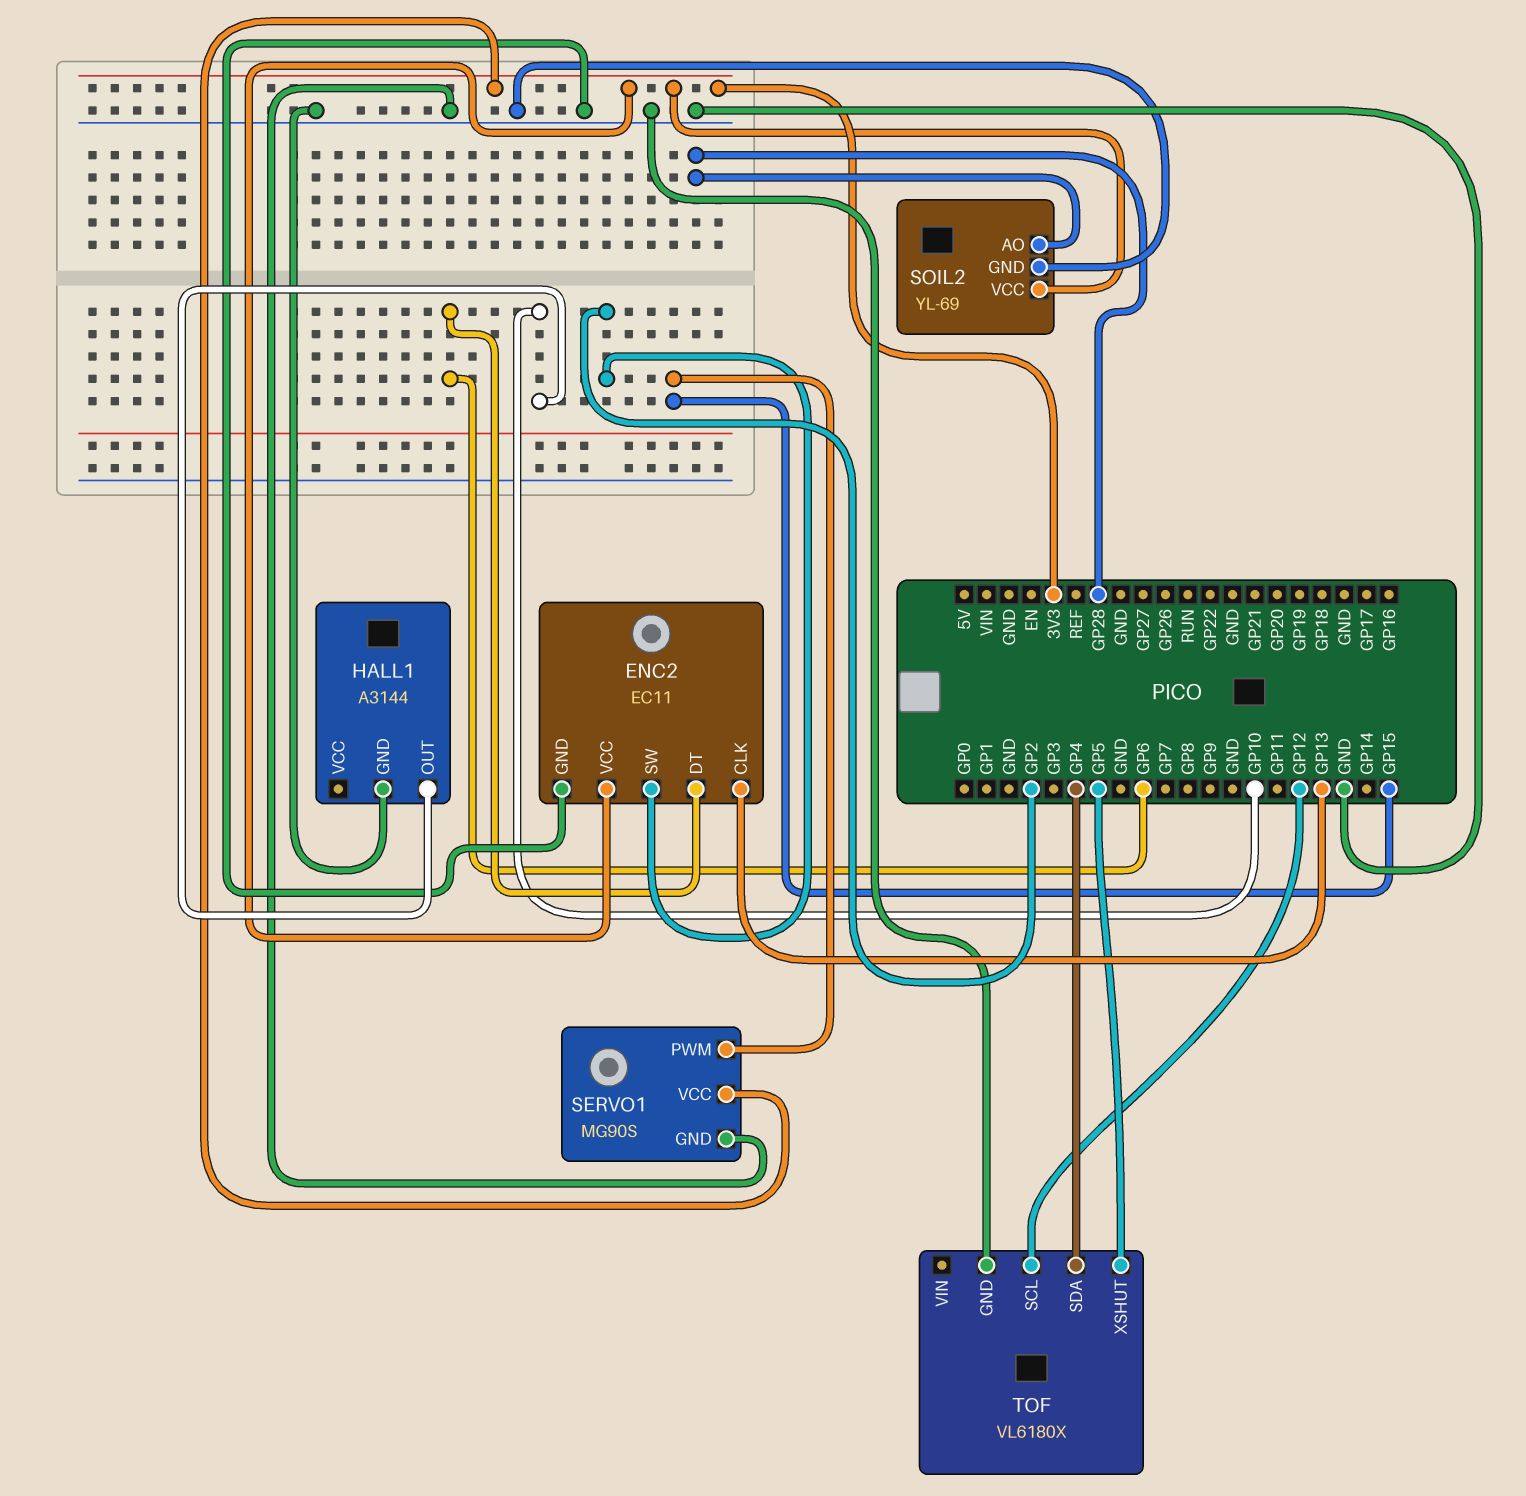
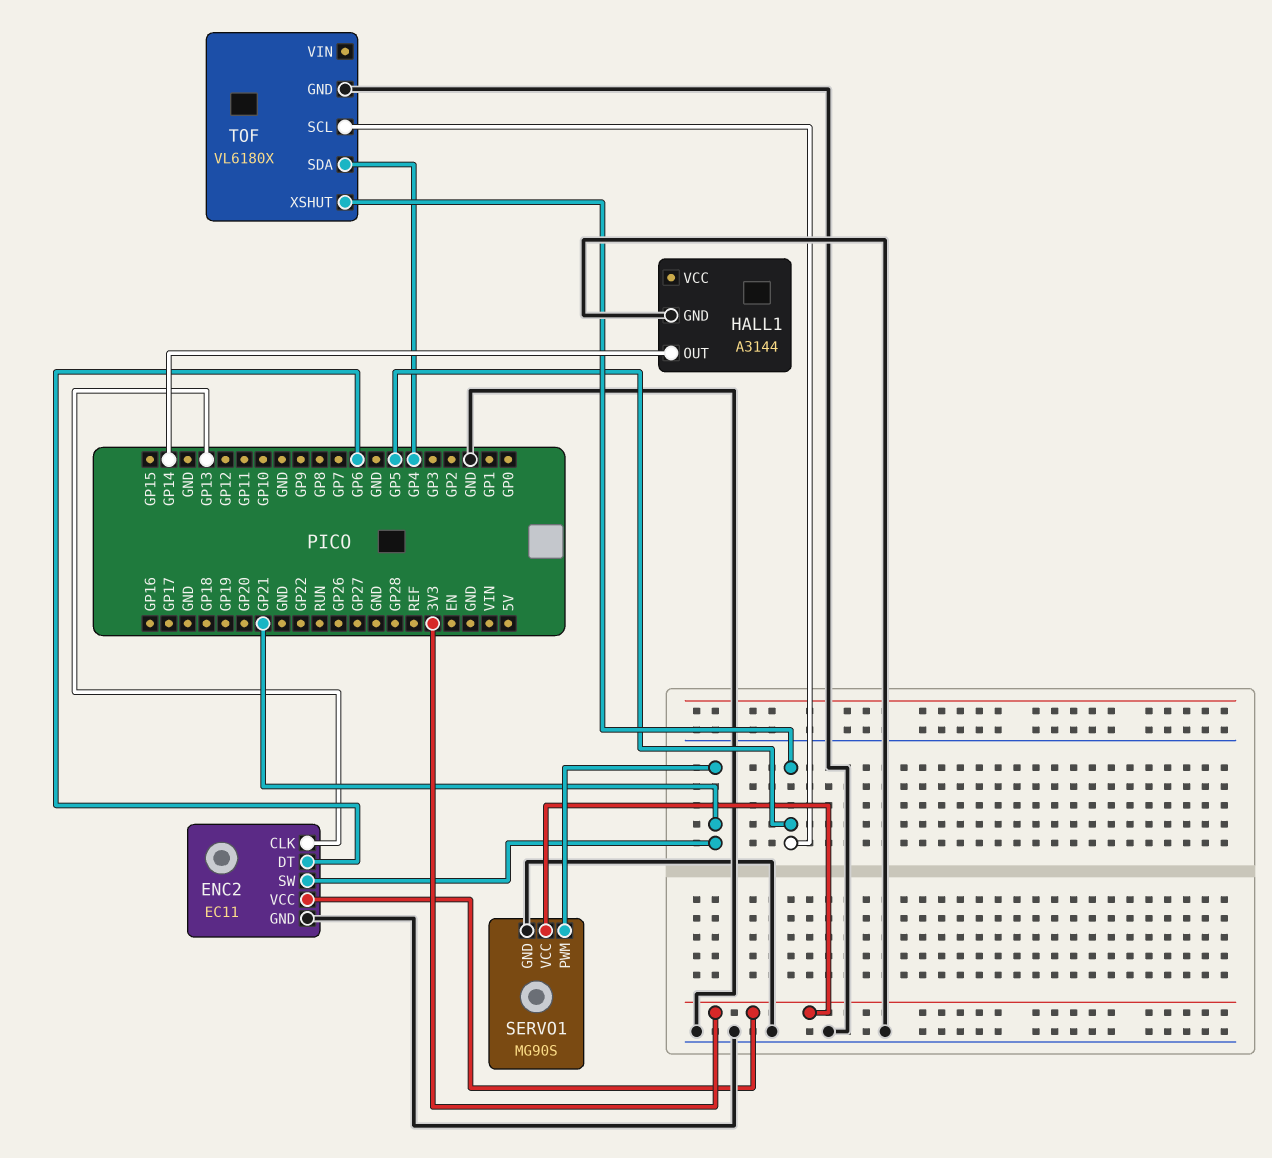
ENC2 pin SW: GP2 -> GP21
HALL1 pin OUT: GP10 -> GP14
SERVO1 pin PWM: GP15 -> GP21
SOIL2: YL-69 -> none
SOIL2 pin AO: GP28 -> none
SOIL2 pin GND: GND -> none
SOIL2 pin VCC: 3V3 -> none
TOF pin SCL: GP12 -> GP5

